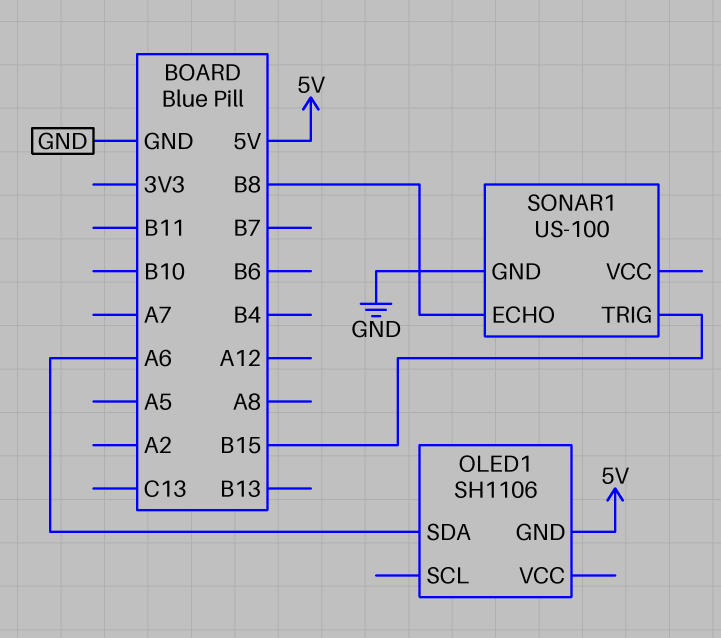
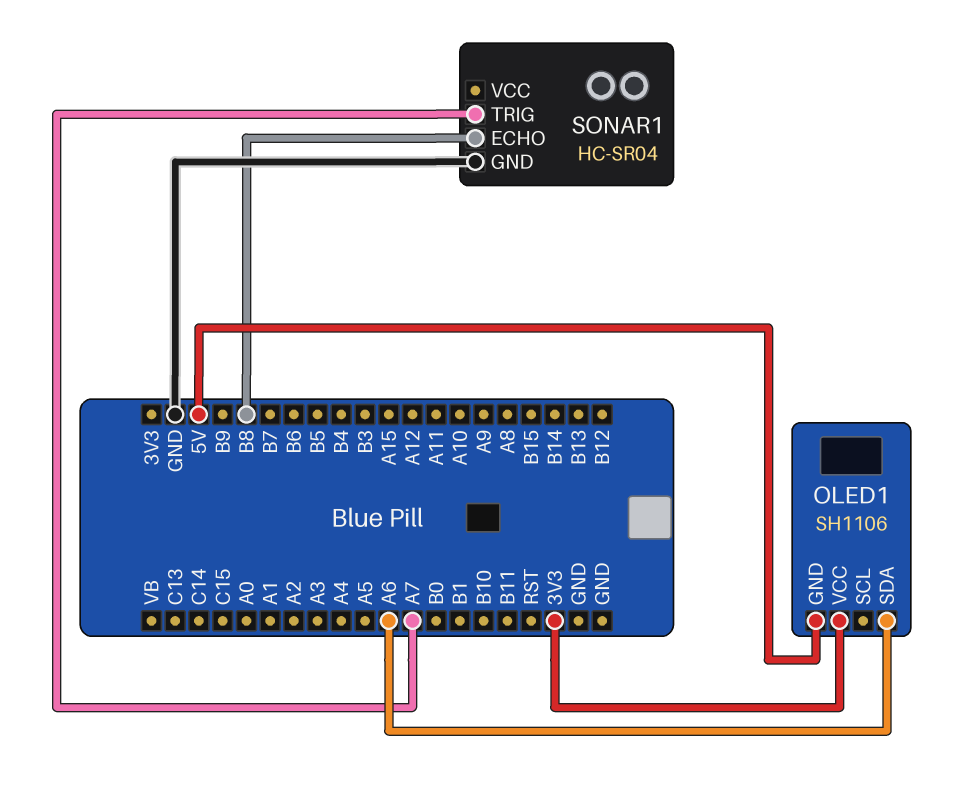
OLED1 pin VCC: none -> 3V3
SONAR1: US-100 -> HC-SR04
SONAR1 pin TRIG: B15 -> A7

